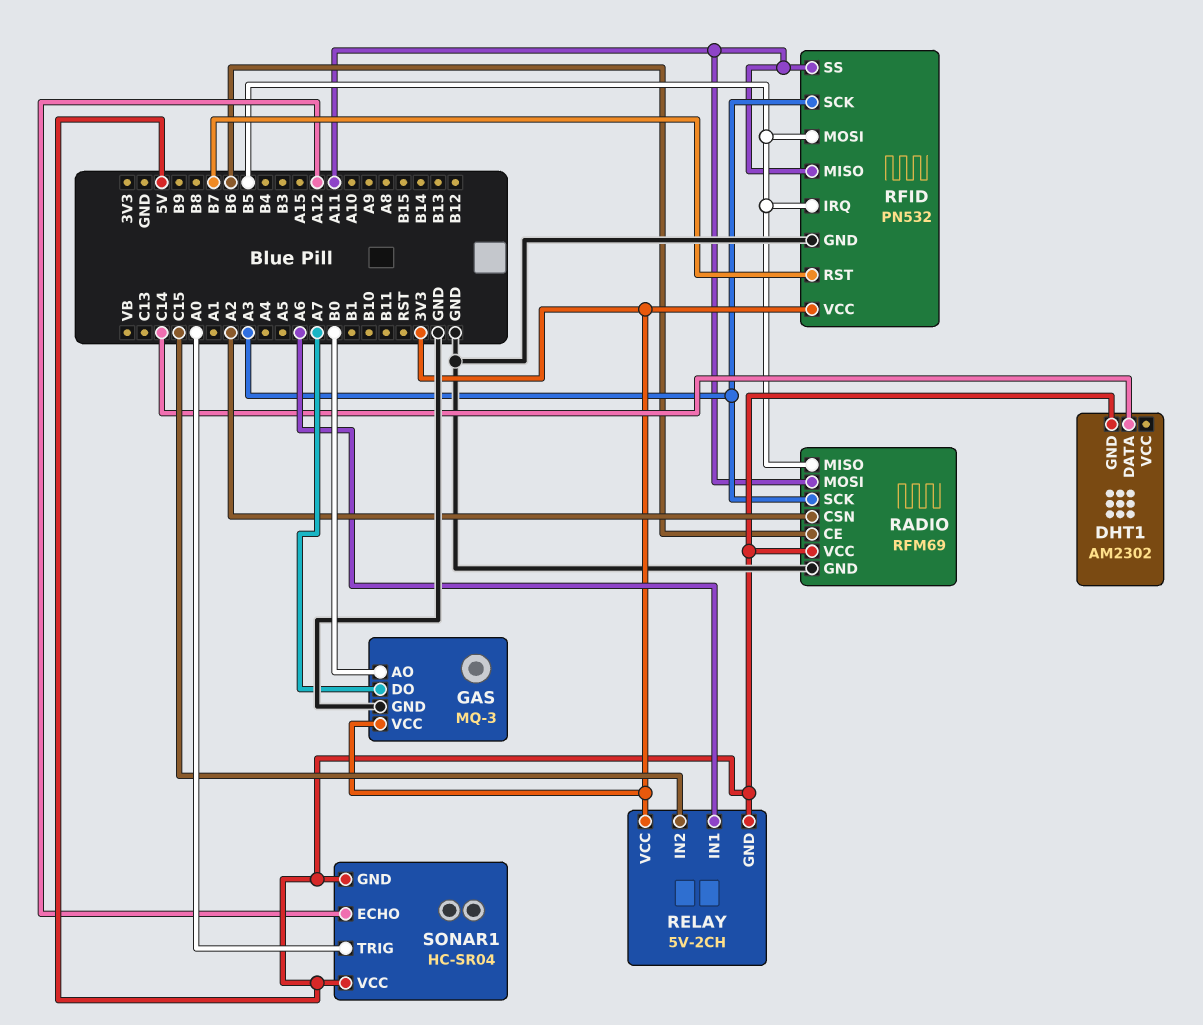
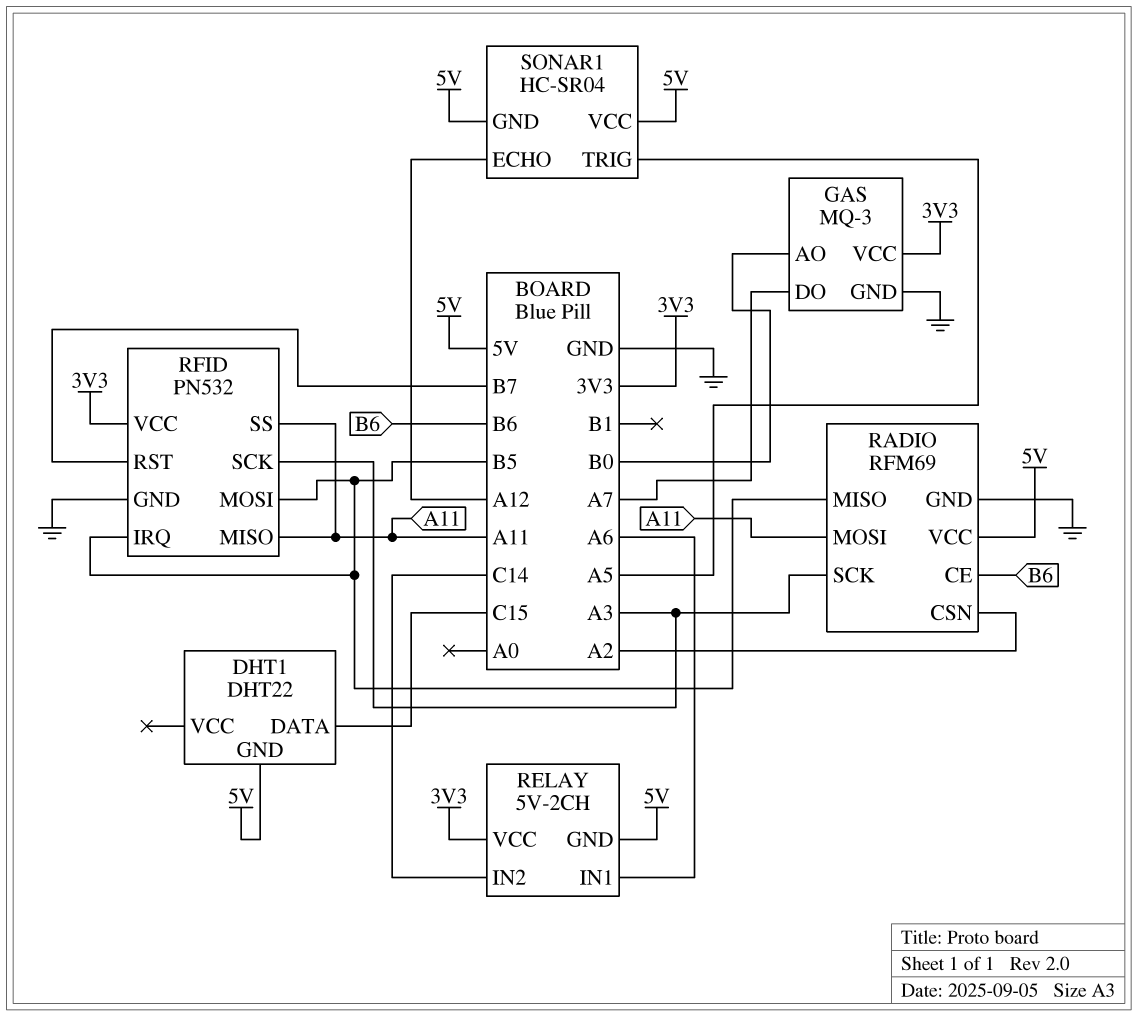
DHT1: AM2302 -> DHT22
DHT1 pin DATA: C14 -> C15
RELAY pin IN2: C15 -> C14
SONAR1 pin TRIG: A0 -> A5

